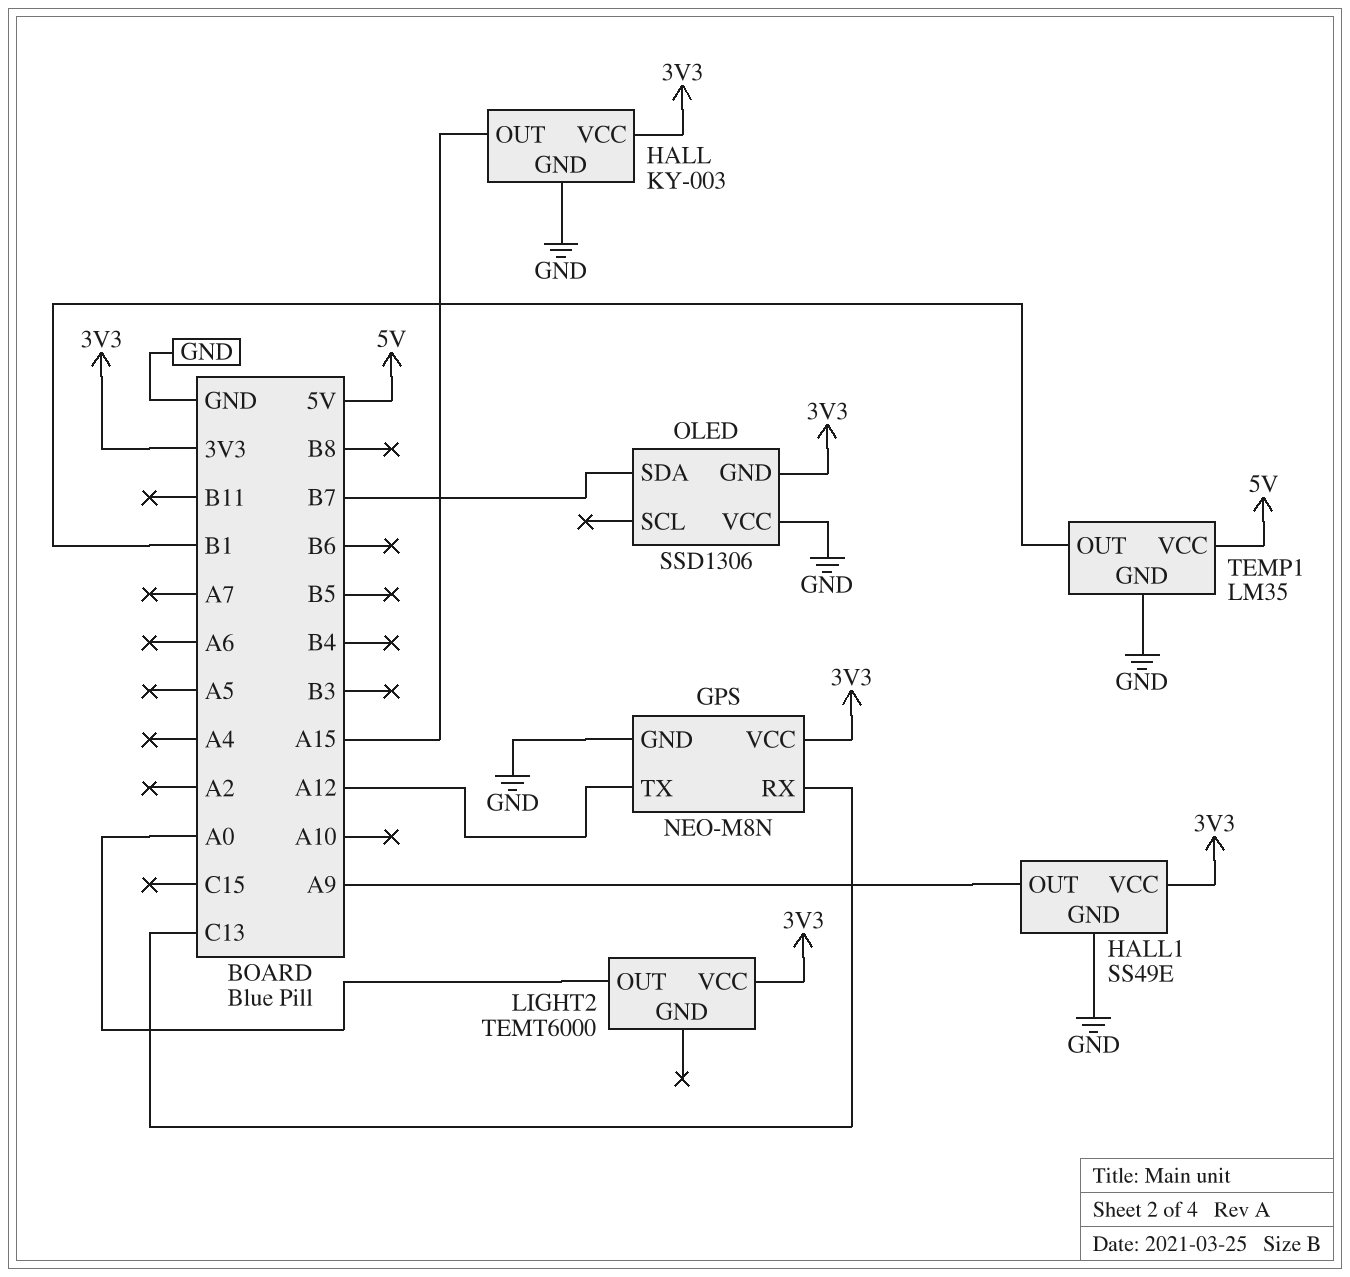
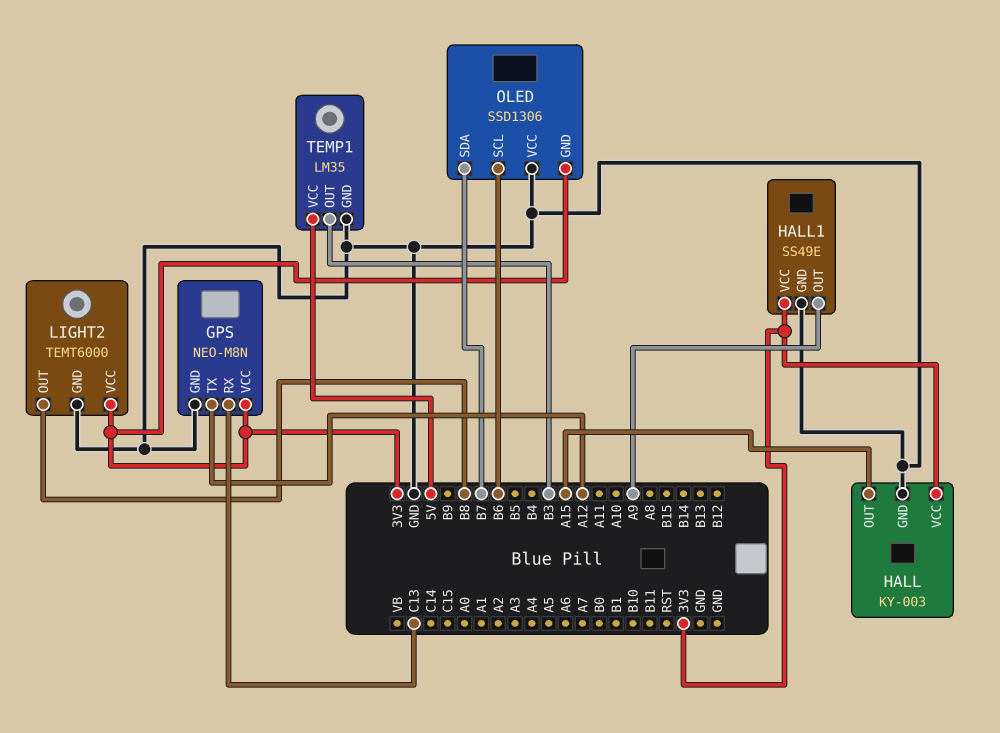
LIGHT2 pin GND: none -> GND
LIGHT2 pin OUT: A0 -> B8
OLED pin SCL: none -> B6
TEMP1 pin OUT: B1 -> B3

